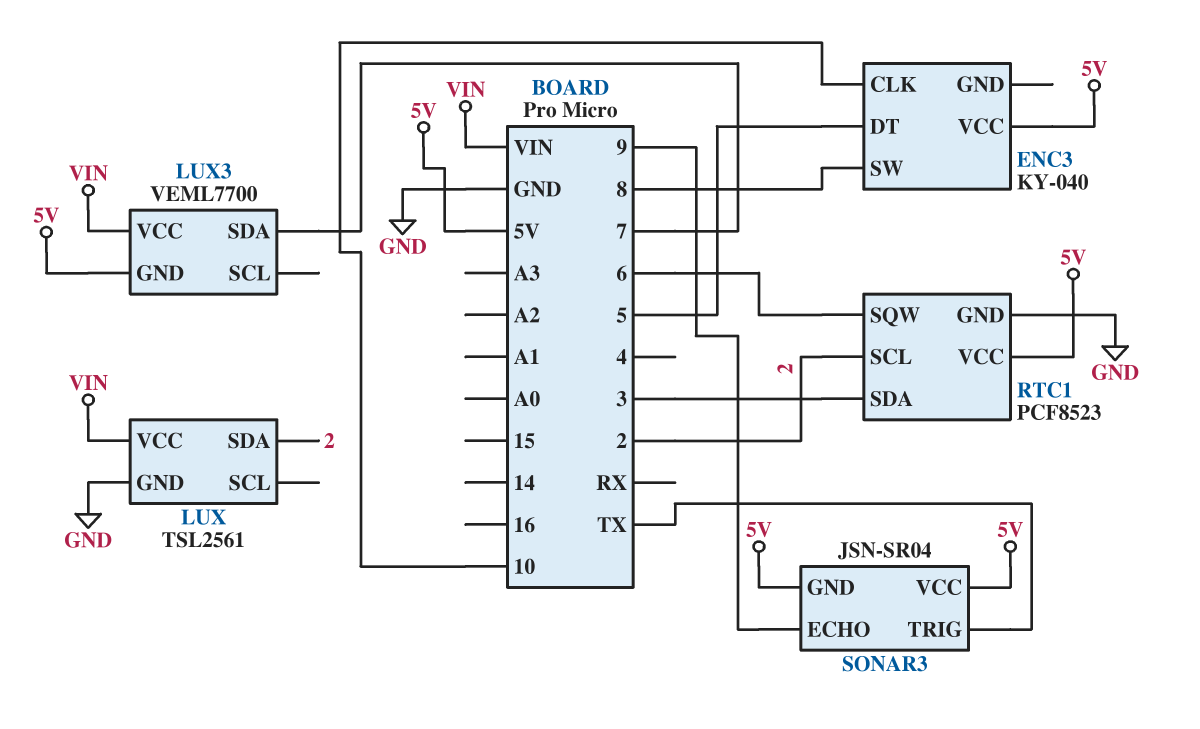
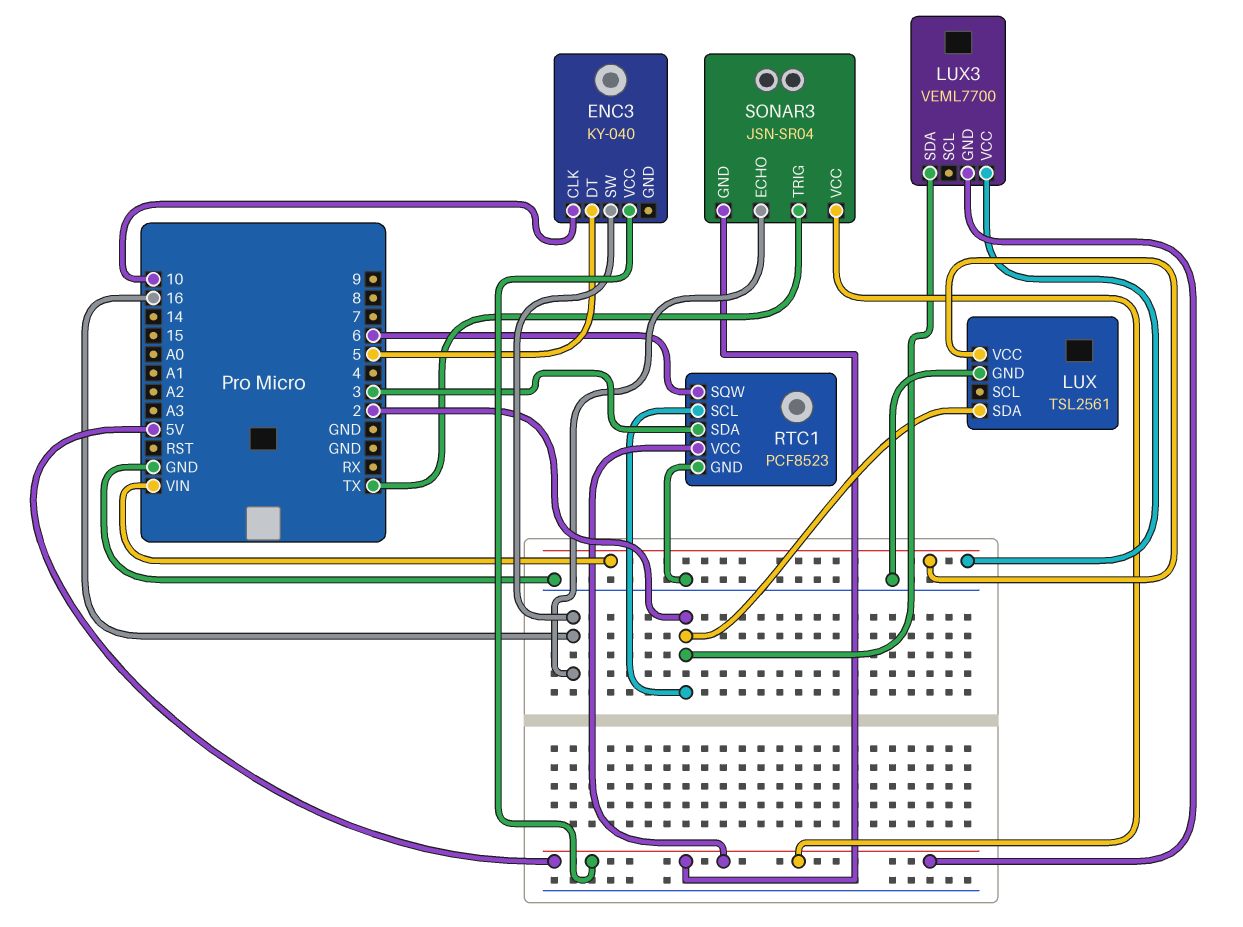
ENC3 pin SW: 8 -> 16
LUX3 pin SDA: 7 -> 2
SONAR3 pin ECHO: 9 -> 16

